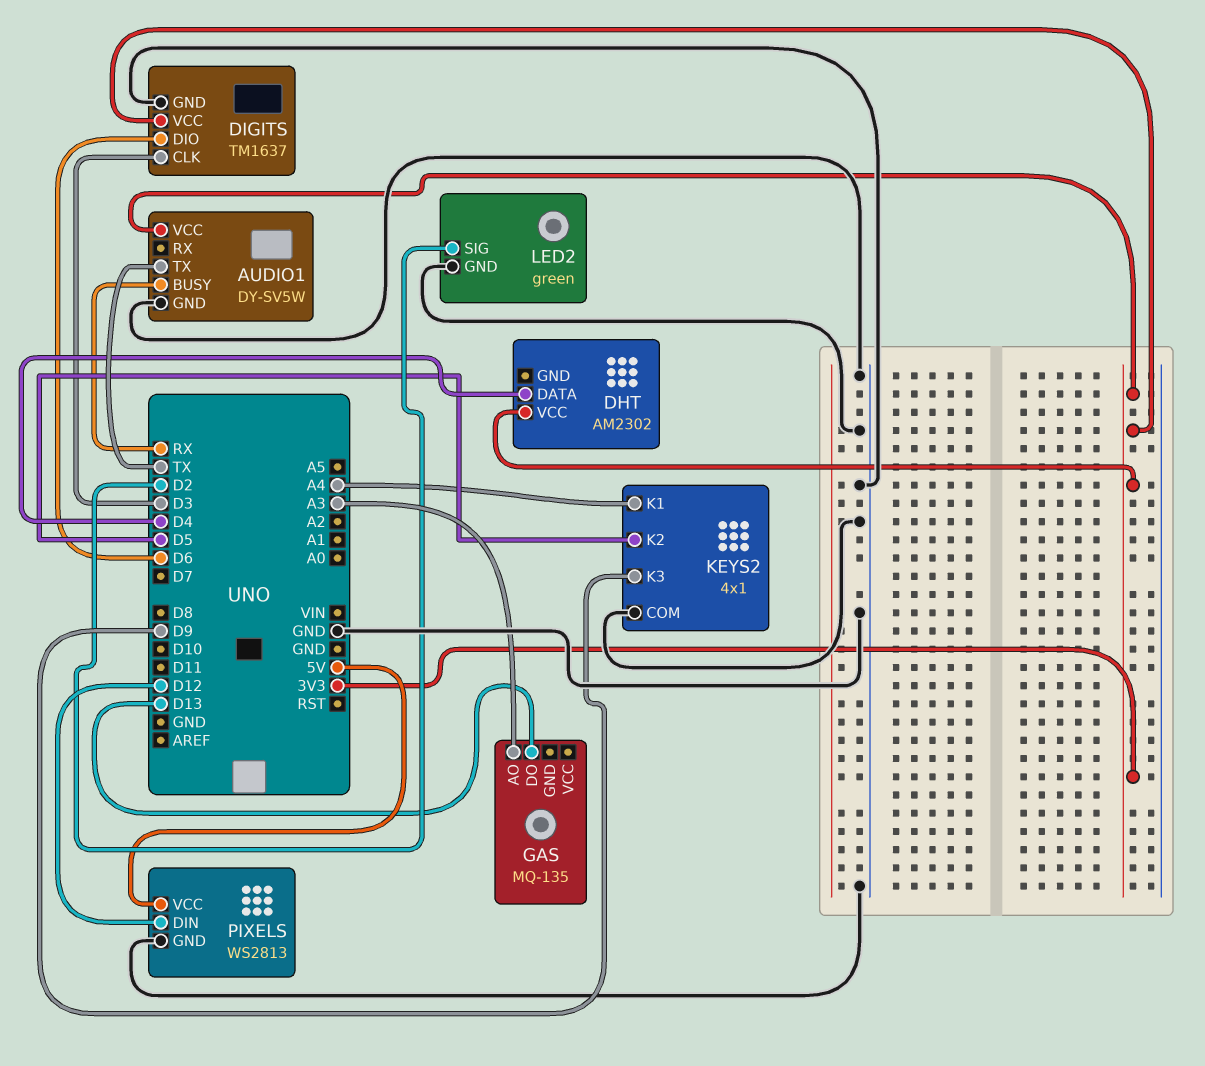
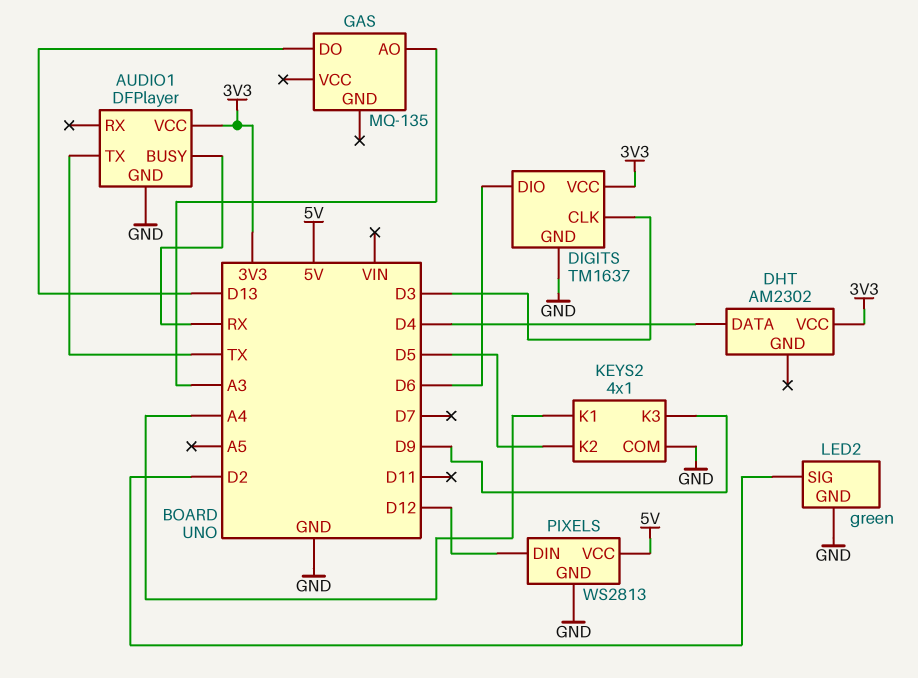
AUDIO1: DY-SV5W -> DFPlayer

